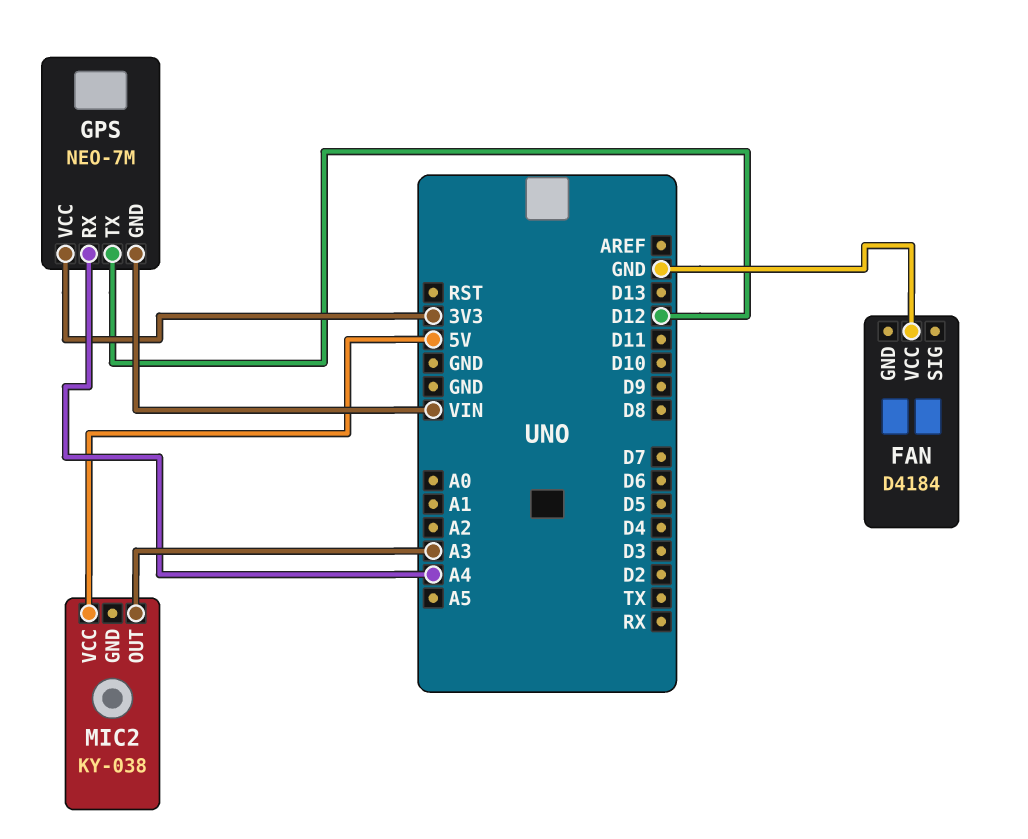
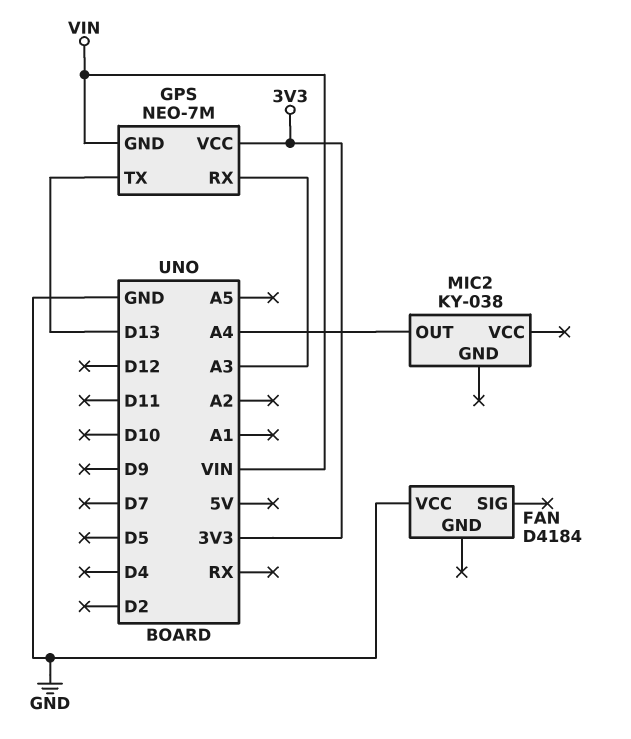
GPS pin RX: A4 -> A3
GPS pin TX: D12 -> D13
MIC2 pin OUT: A3 -> A4
MIC2 pin VCC: 5V -> none

